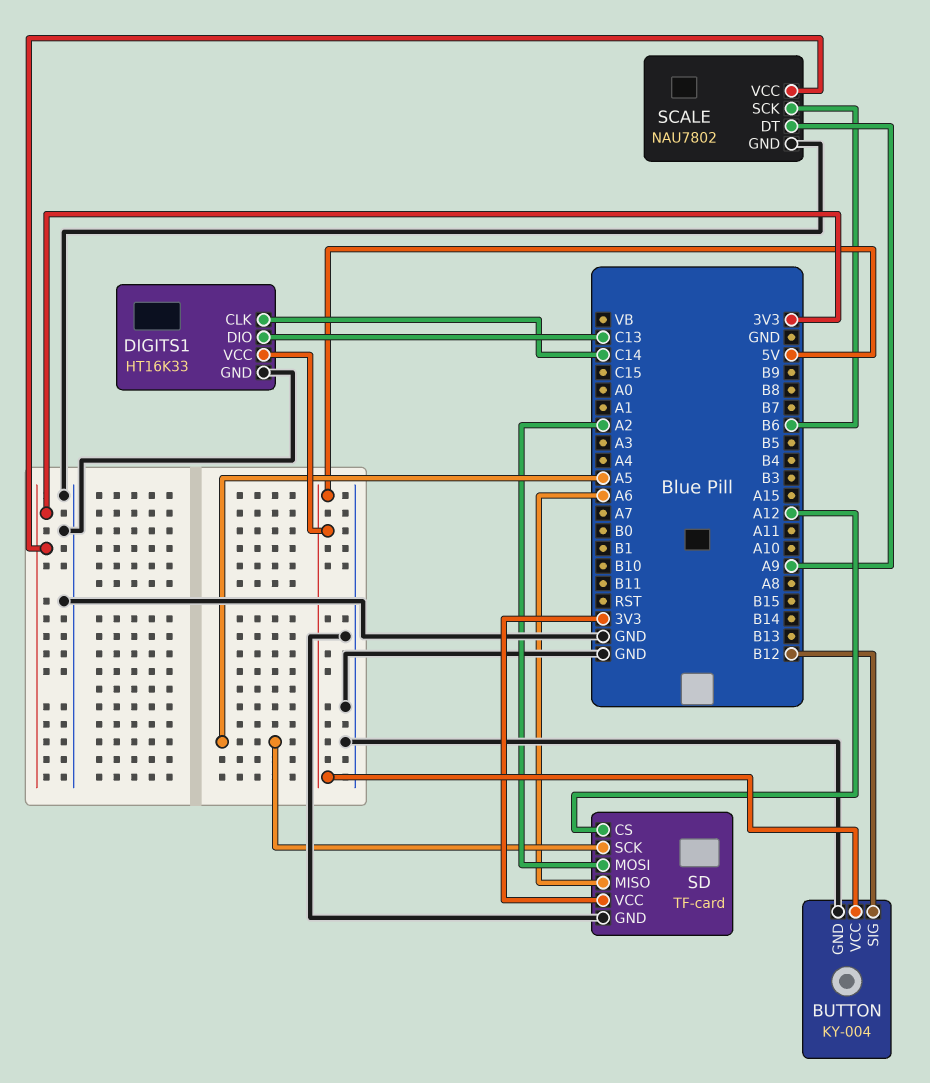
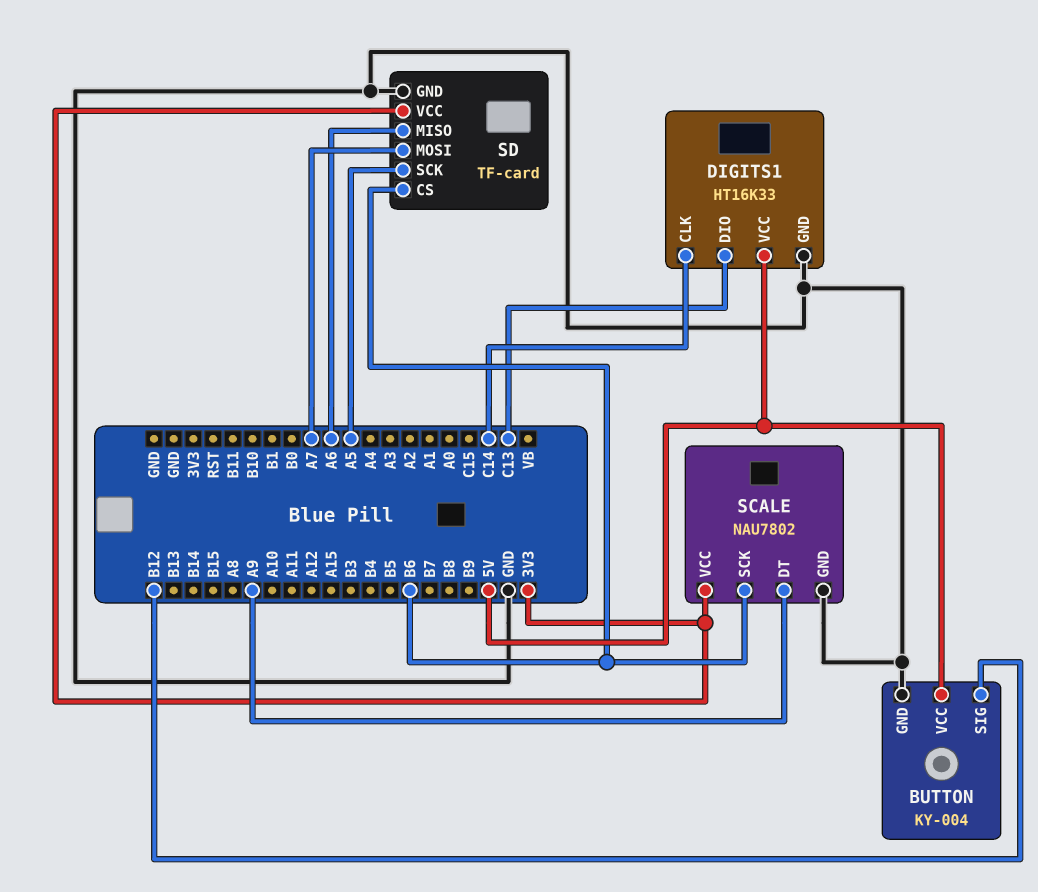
SD pin CS: A12 -> B6
SD pin MOSI: A2 -> A7

